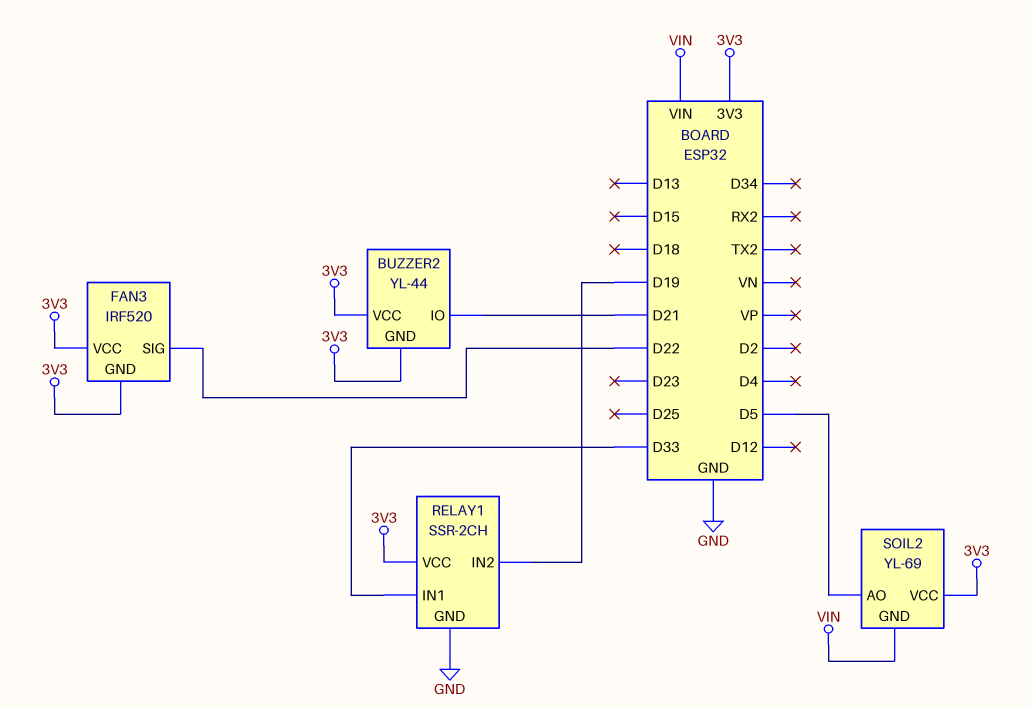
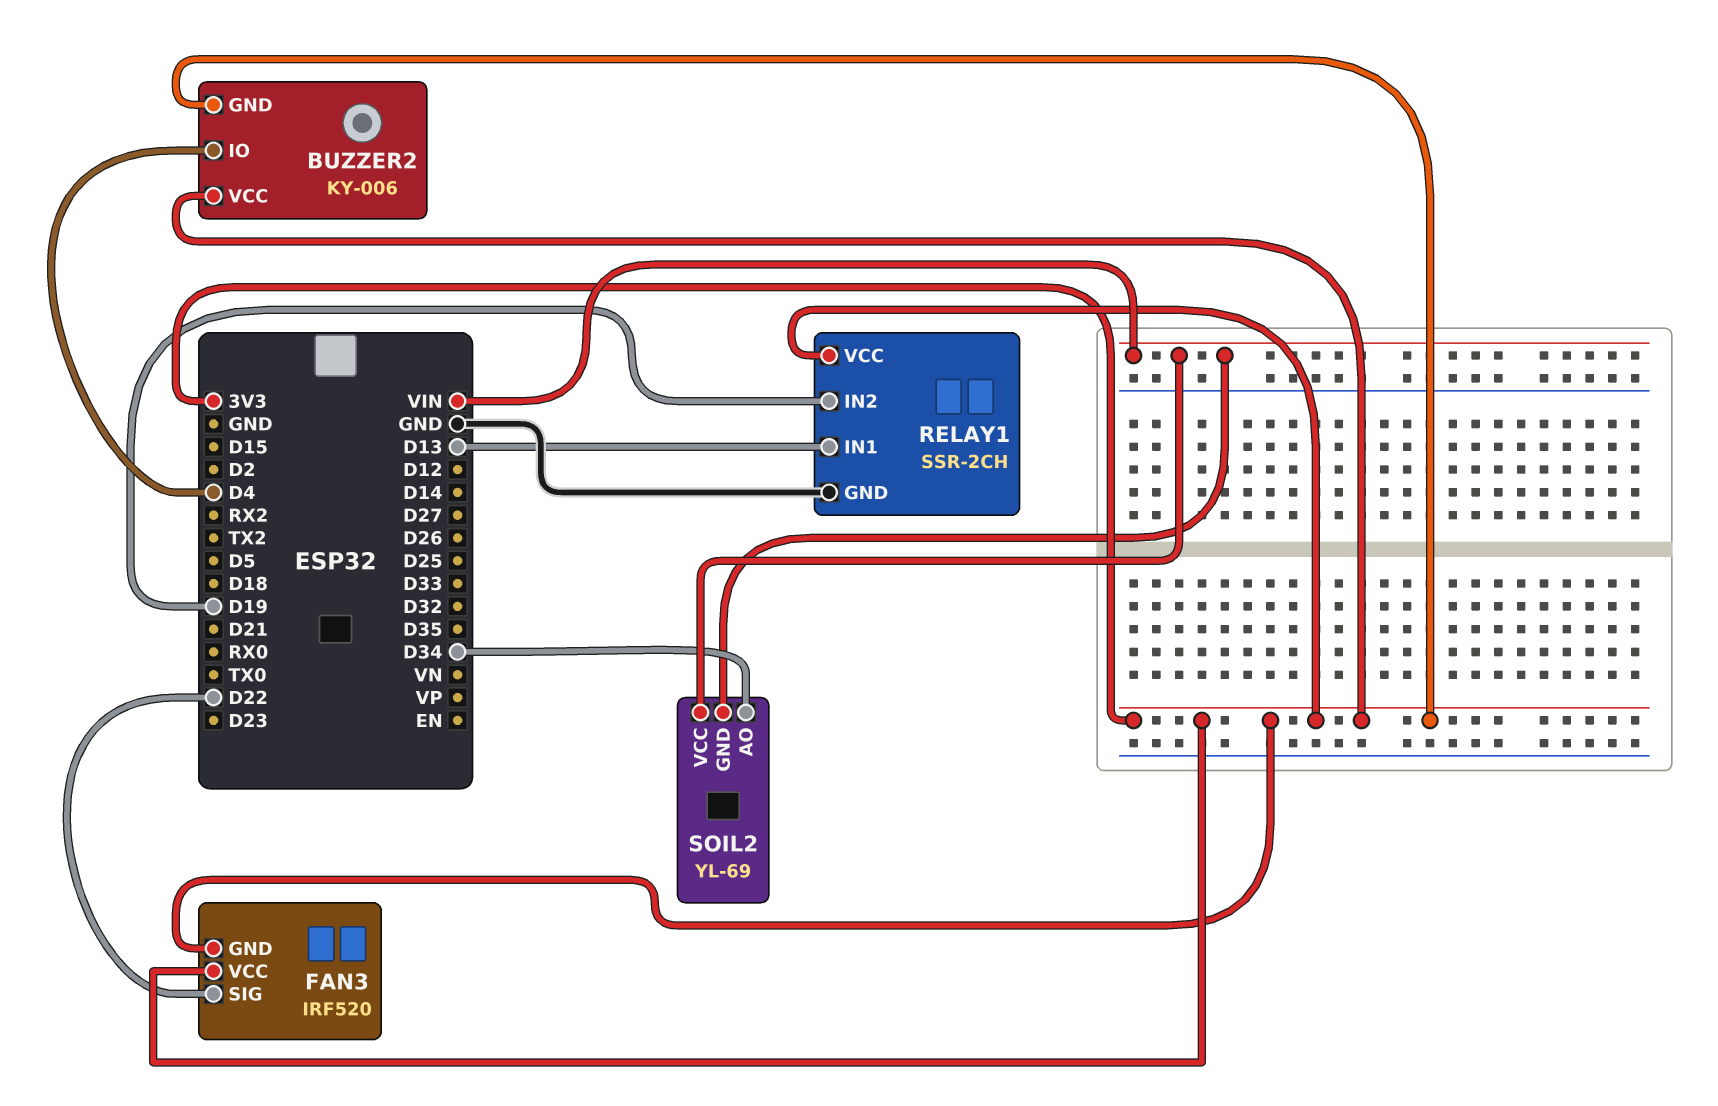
BUZZER2: YL-44 -> KY-006
BUZZER2 pin IO: D21 -> D4
RELAY1 pin IN1: D33 -> D13
SOIL2 pin AO: D5 -> D34
SOIL2 pin VCC: 3V3 -> VIN

